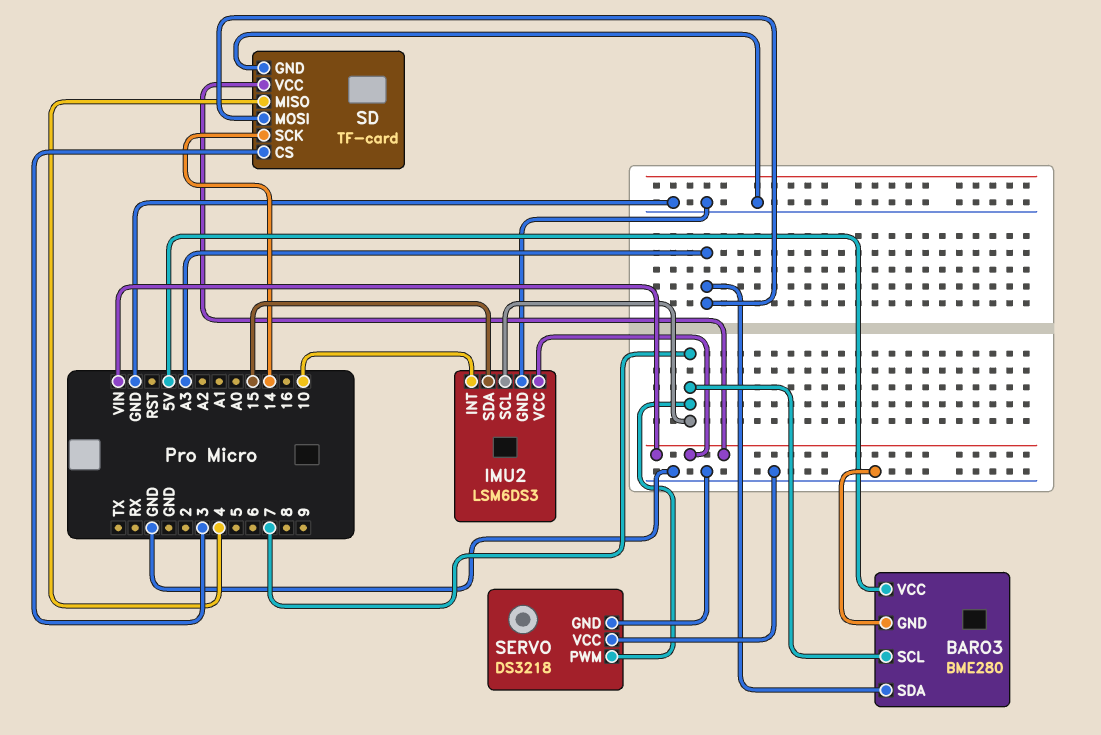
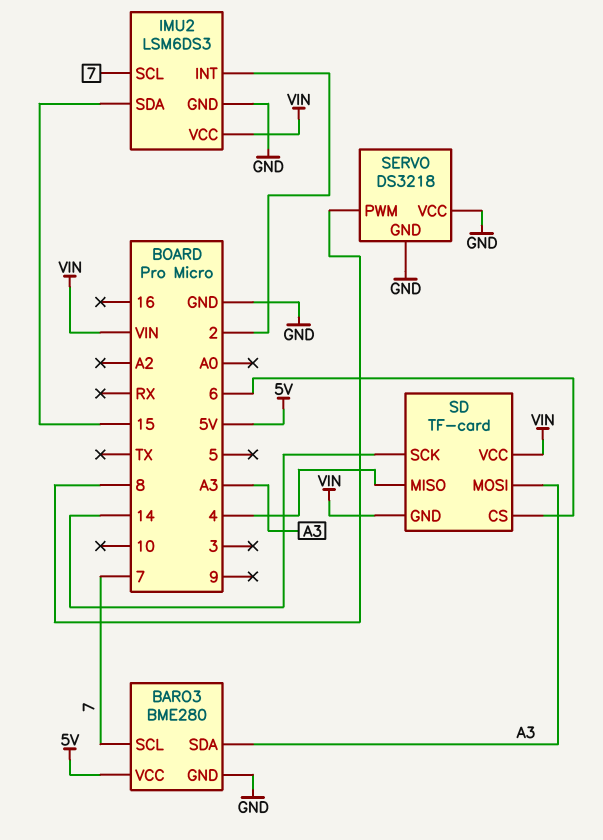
IMU2 pin INT: 10 -> 2
SD pin CS: 3 -> 6
SD pin GND: GND -> VIN
SERVO pin PWM: 7 -> 8

